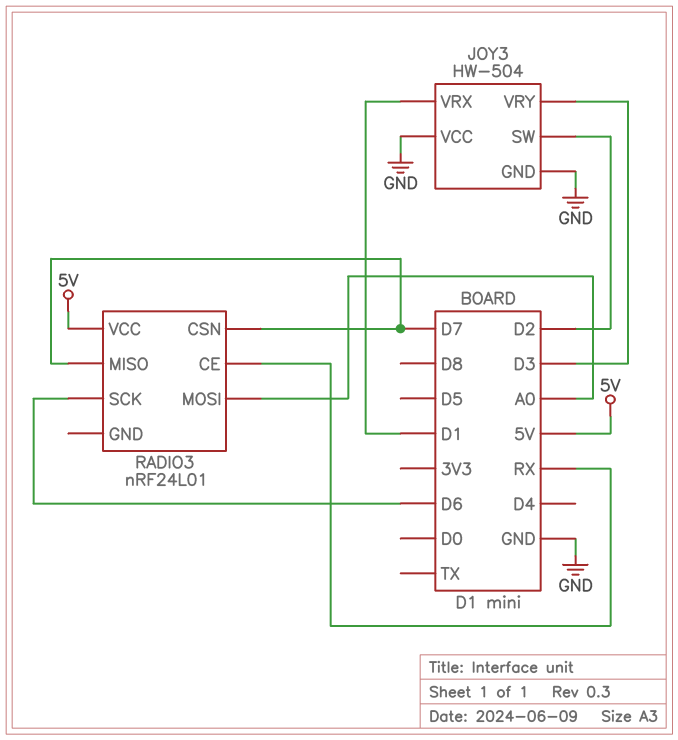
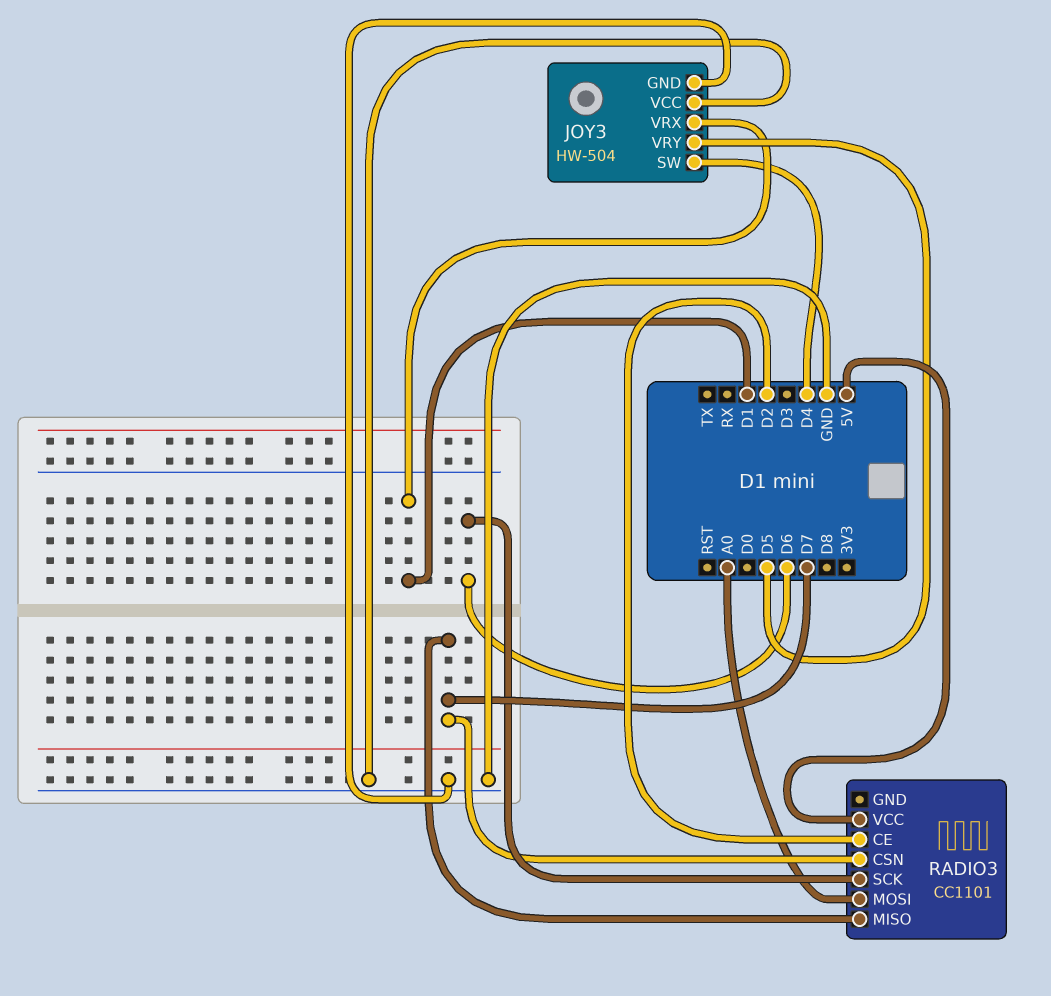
JOY3 pin SW: D2 -> D4
JOY3 pin VRY: D3 -> D5
RADIO3: nRF24L01 -> CC1101
RADIO3 pin CE: RX -> D2

